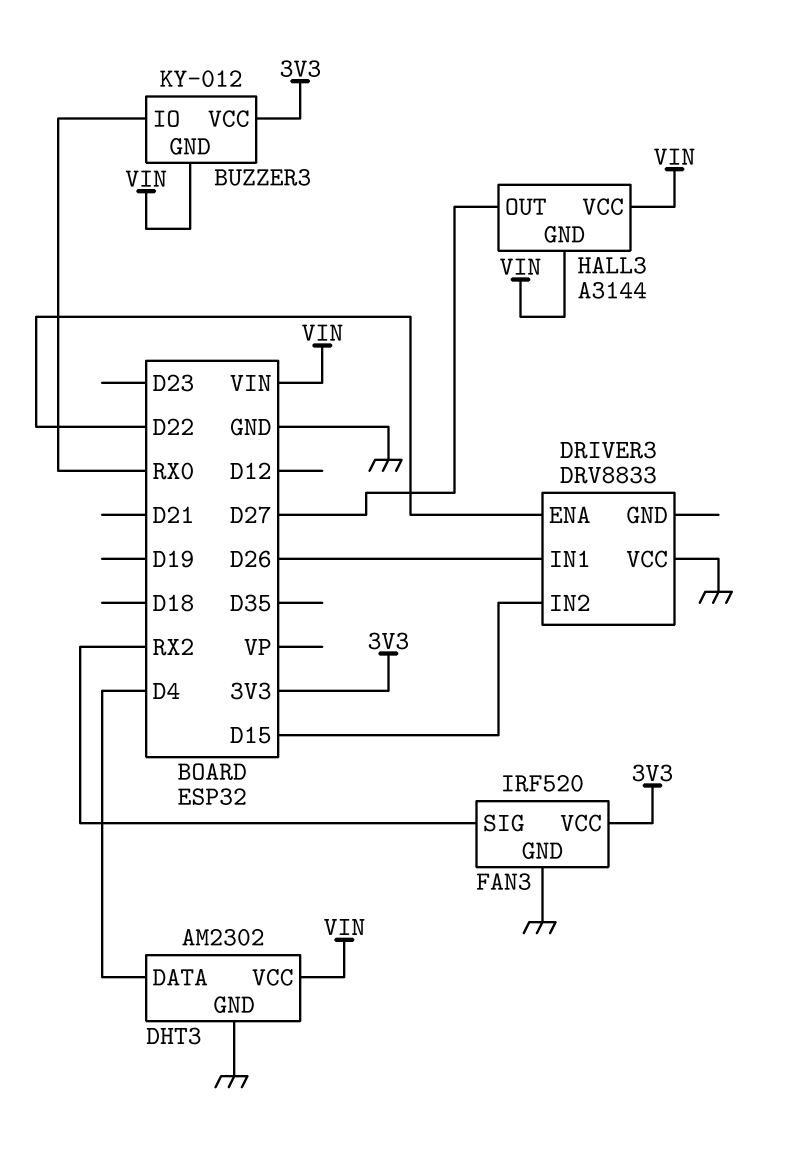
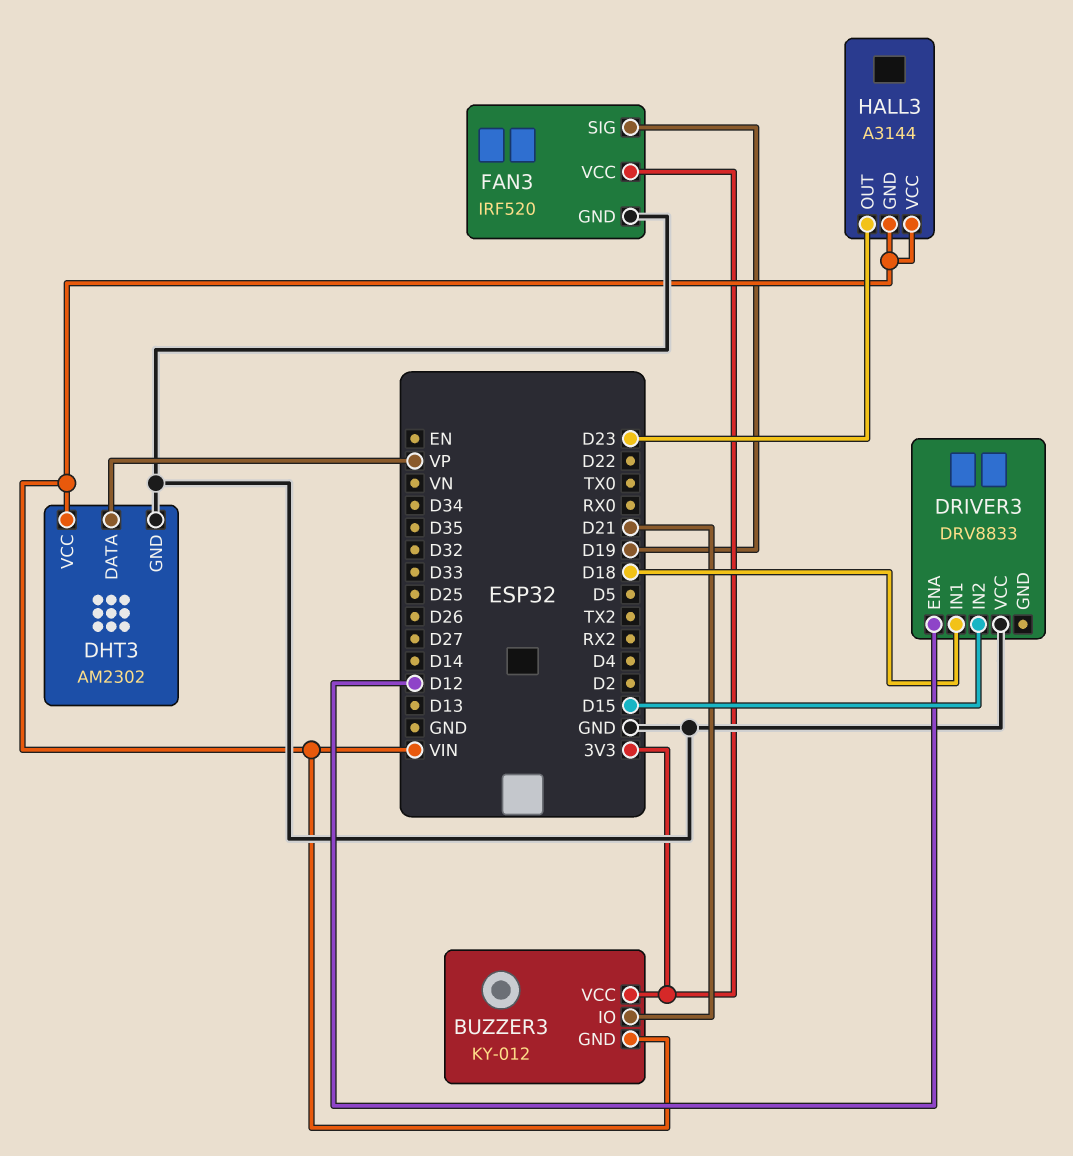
BUZZER3 pin IO: RX0 -> D21
DHT3 pin DATA: D4 -> VP
DRIVER3 pin ENA: D22 -> D12
DRIVER3 pin IN1: D26 -> D18
FAN3 pin SIG: RX2 -> D19
HALL3 pin OUT: D27 -> D23

